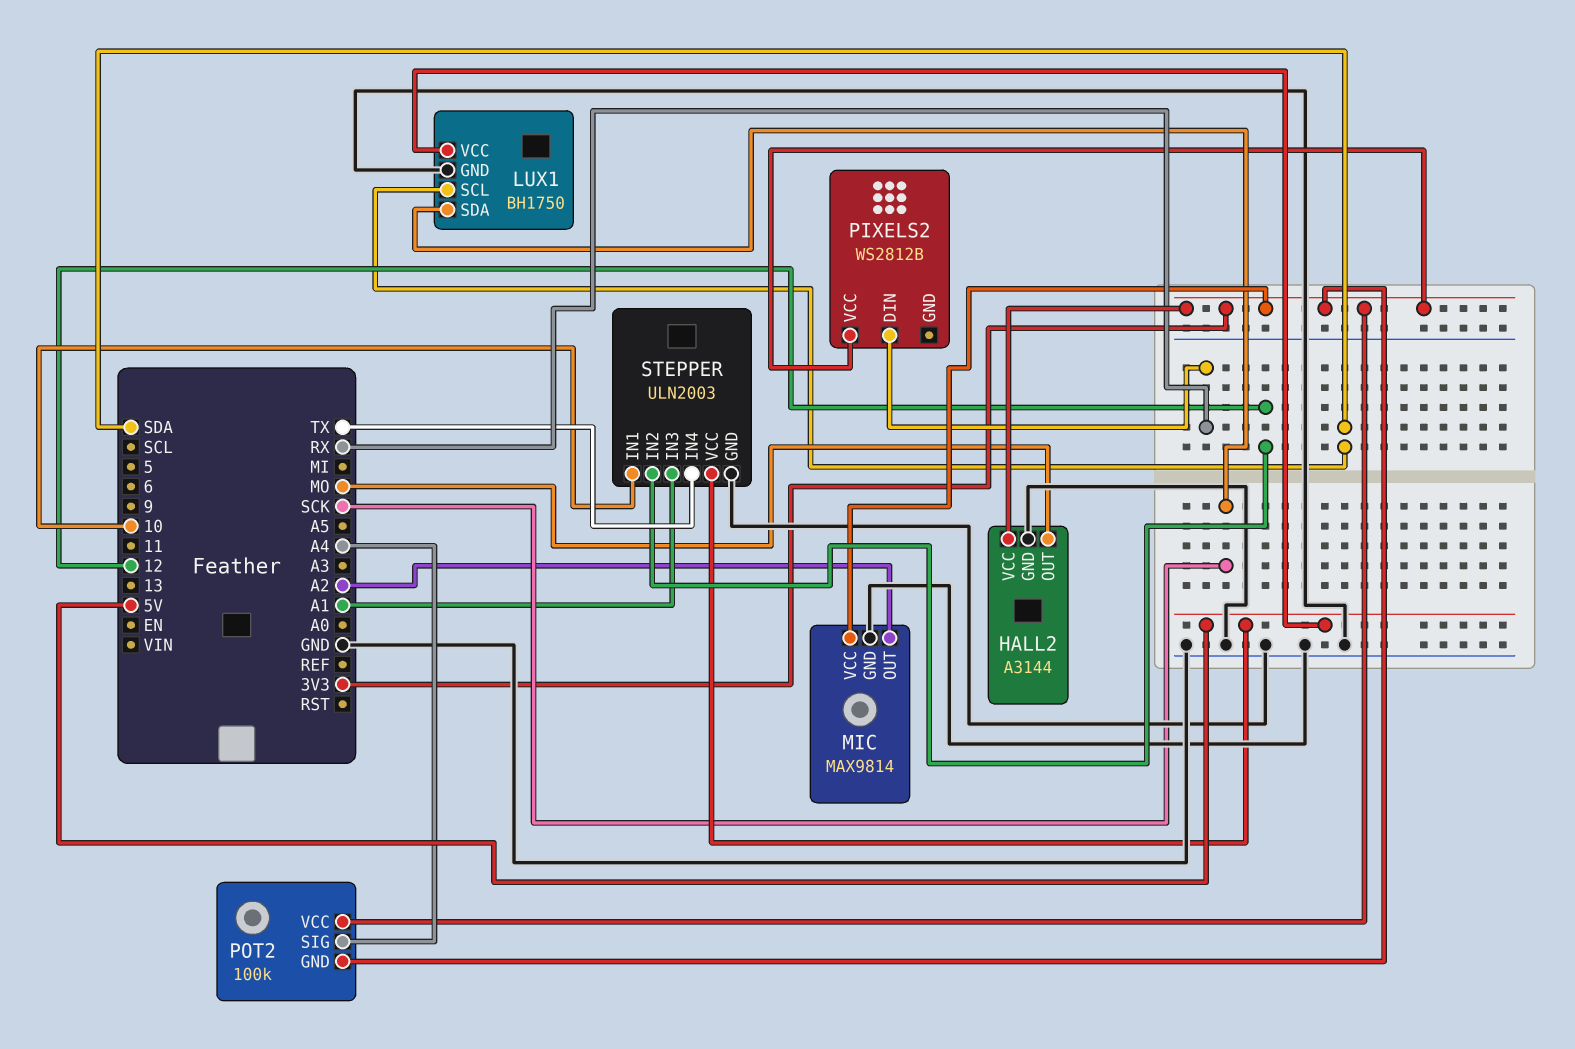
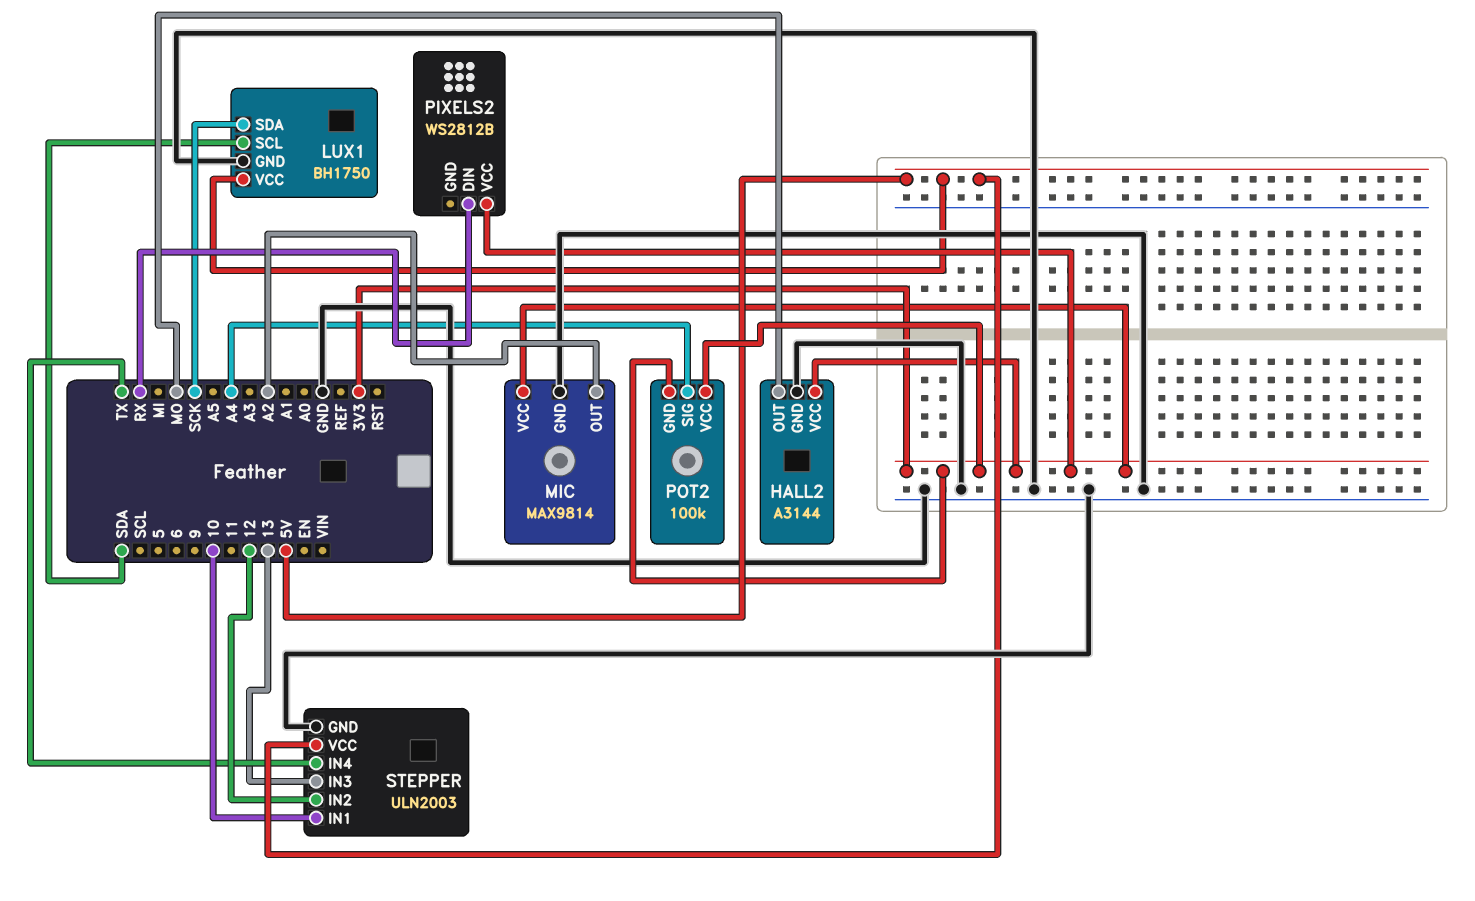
STEPPER pin IN3: A1 -> 13

